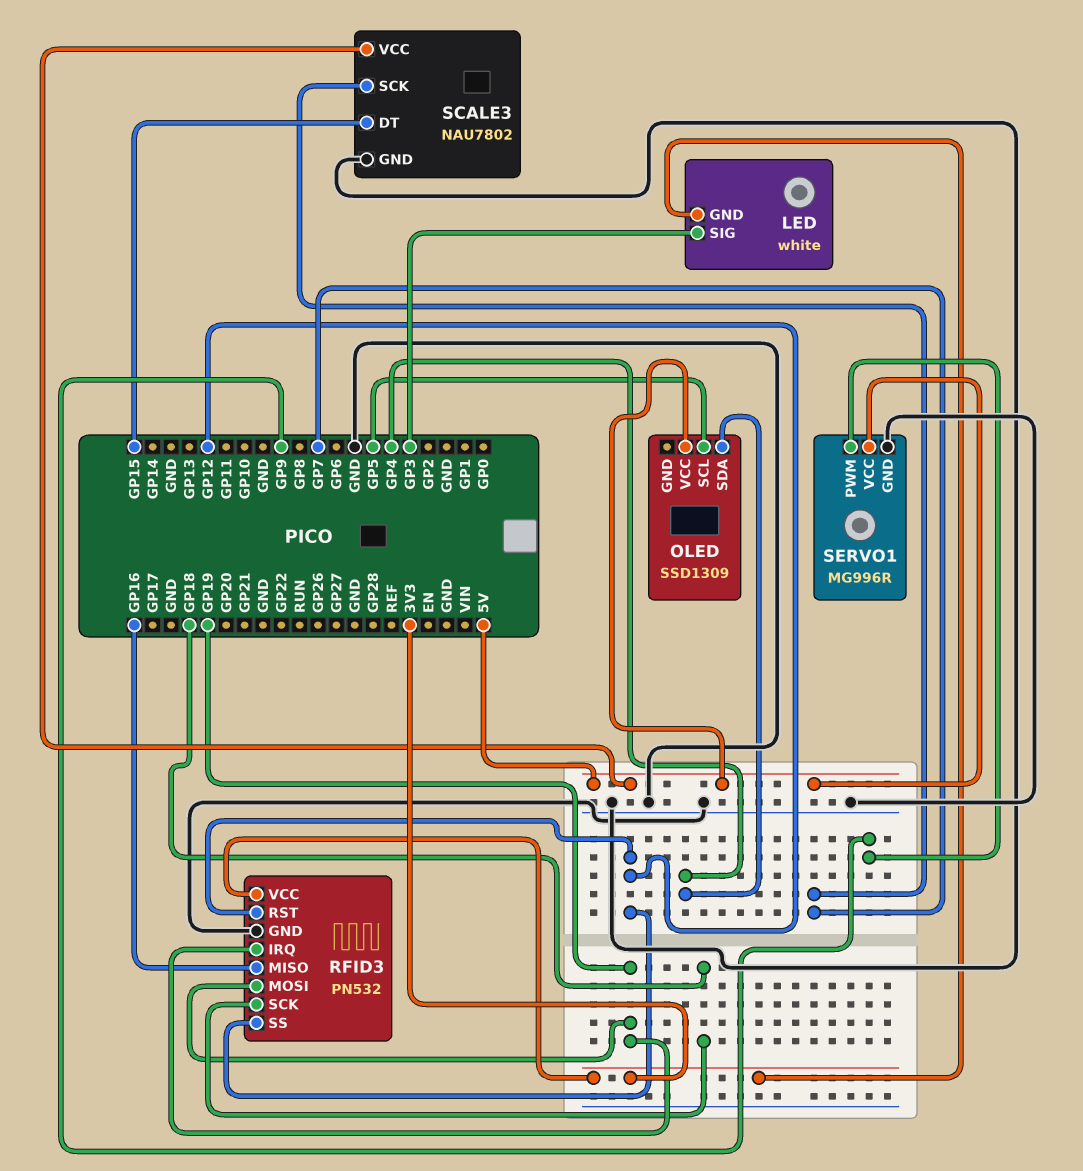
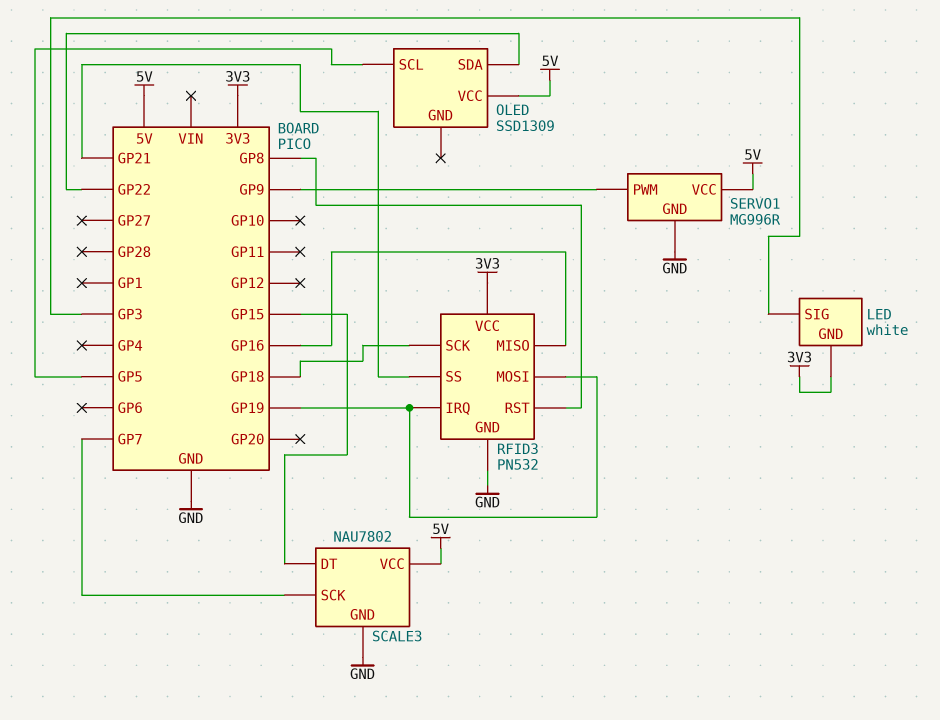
OLED pin SDA: GP4 -> GP22
RFID3 pin RST: GP12 -> GP8
RFID3 pin SS: GP12 -> GP21

